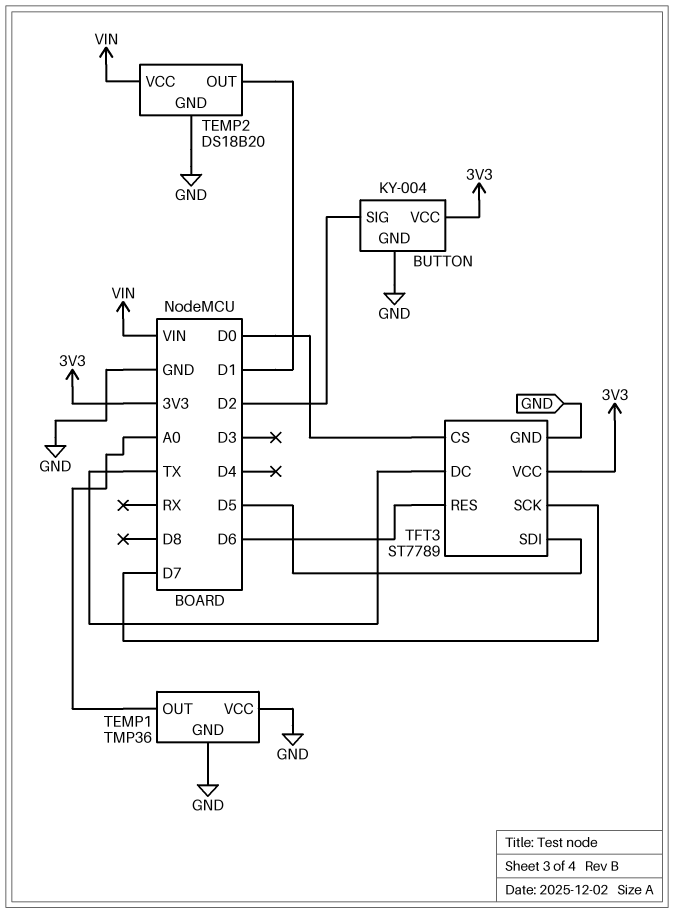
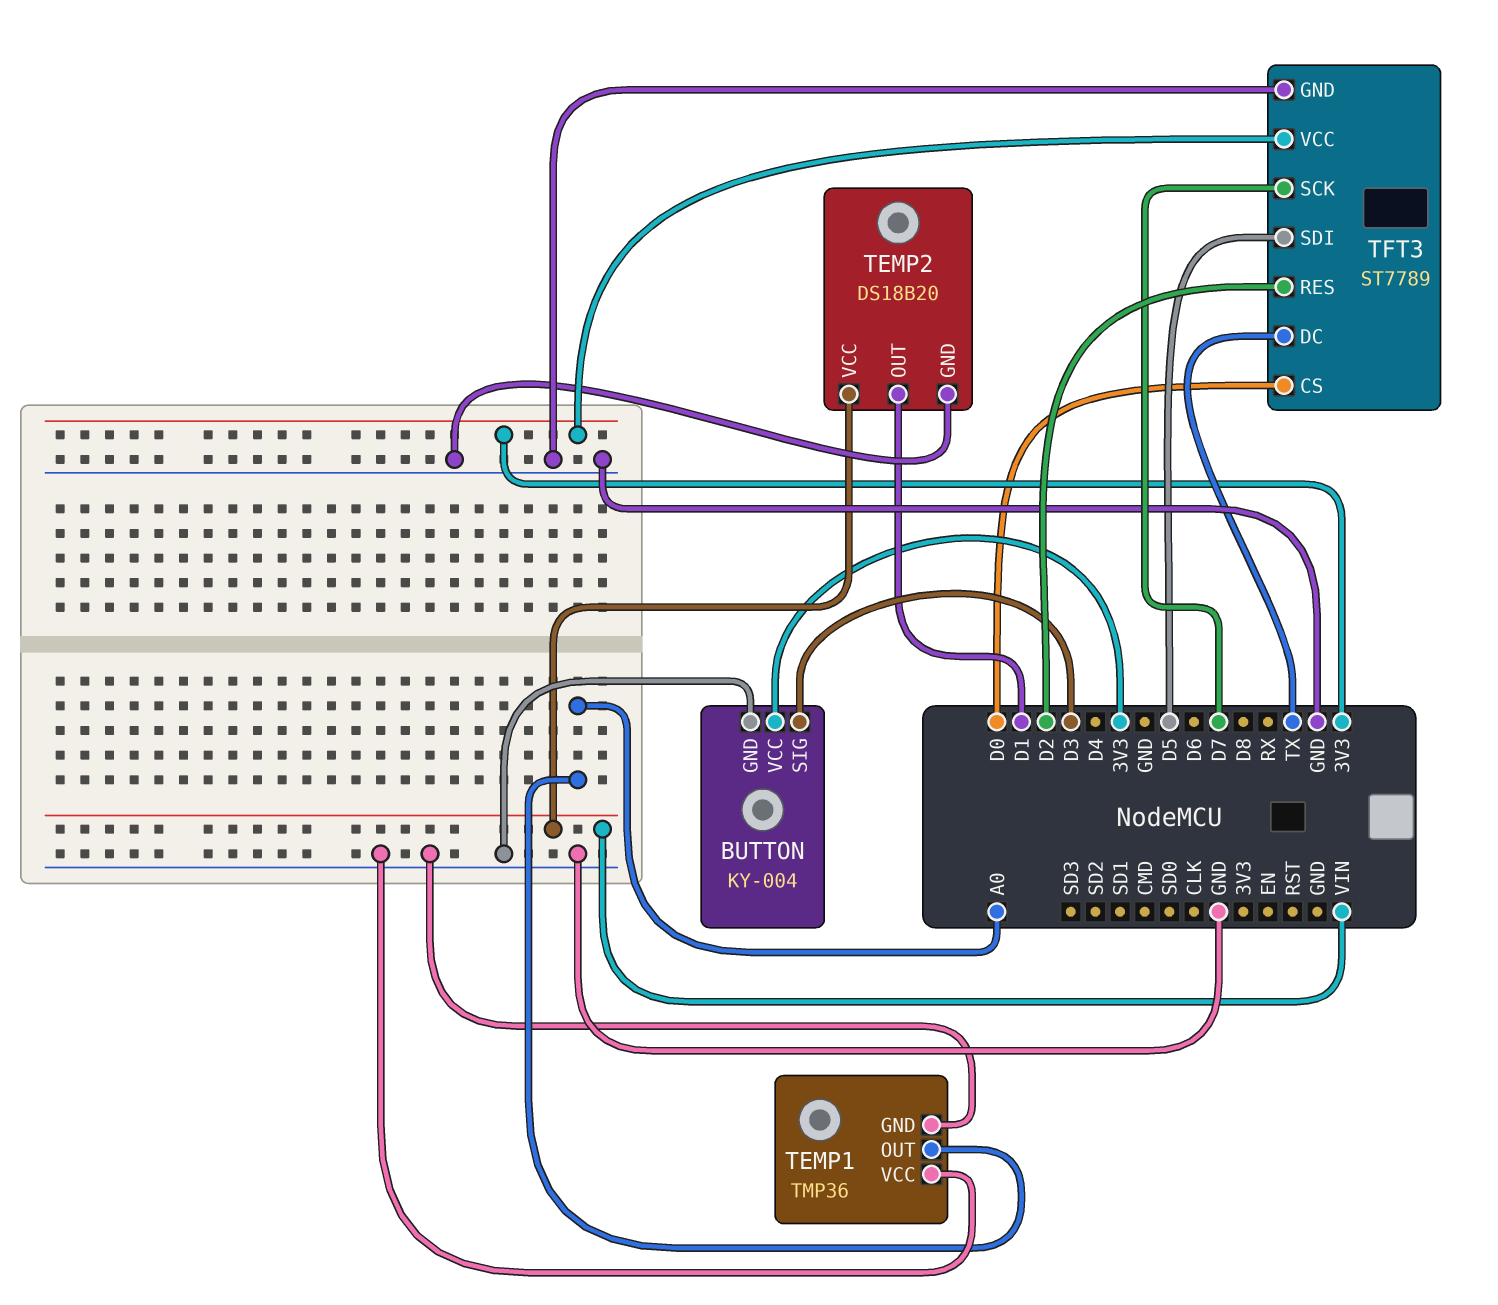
BUTTON pin SIG: D2 -> D3
TFT3 pin RES: D6 -> D2

